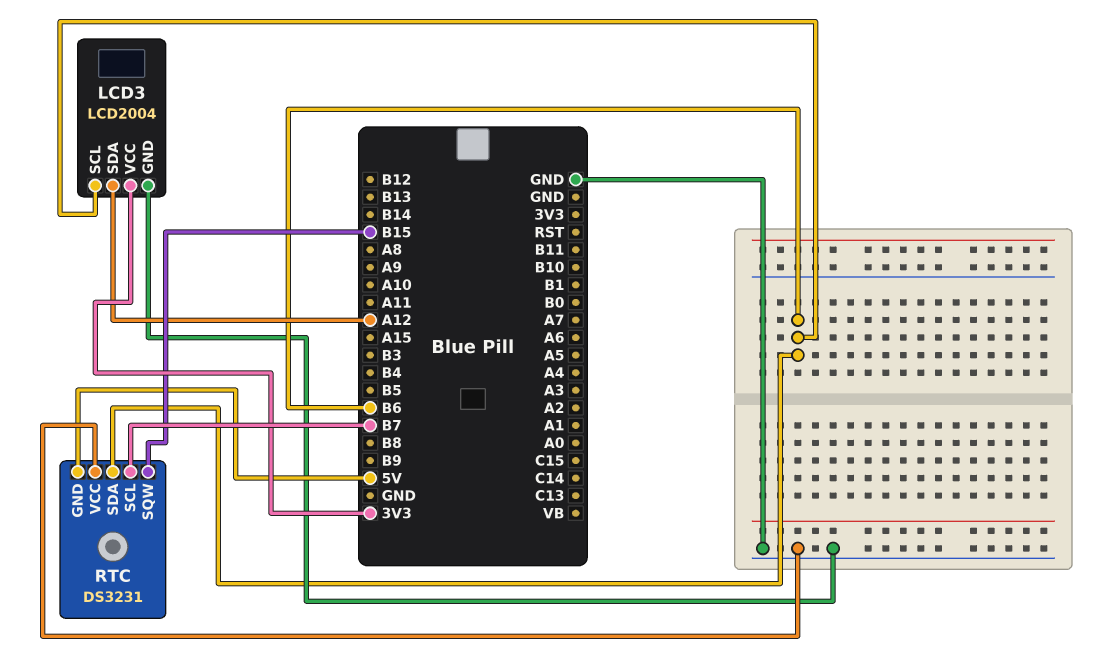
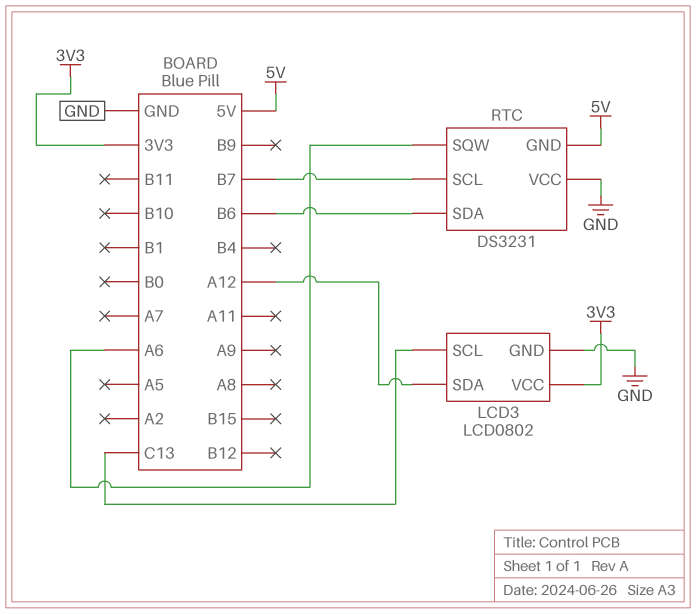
LCD3: LCD2004 -> LCD0802
LCD3 pin SCL: B6 -> C13
RTC pin SQW: B15 -> A6

